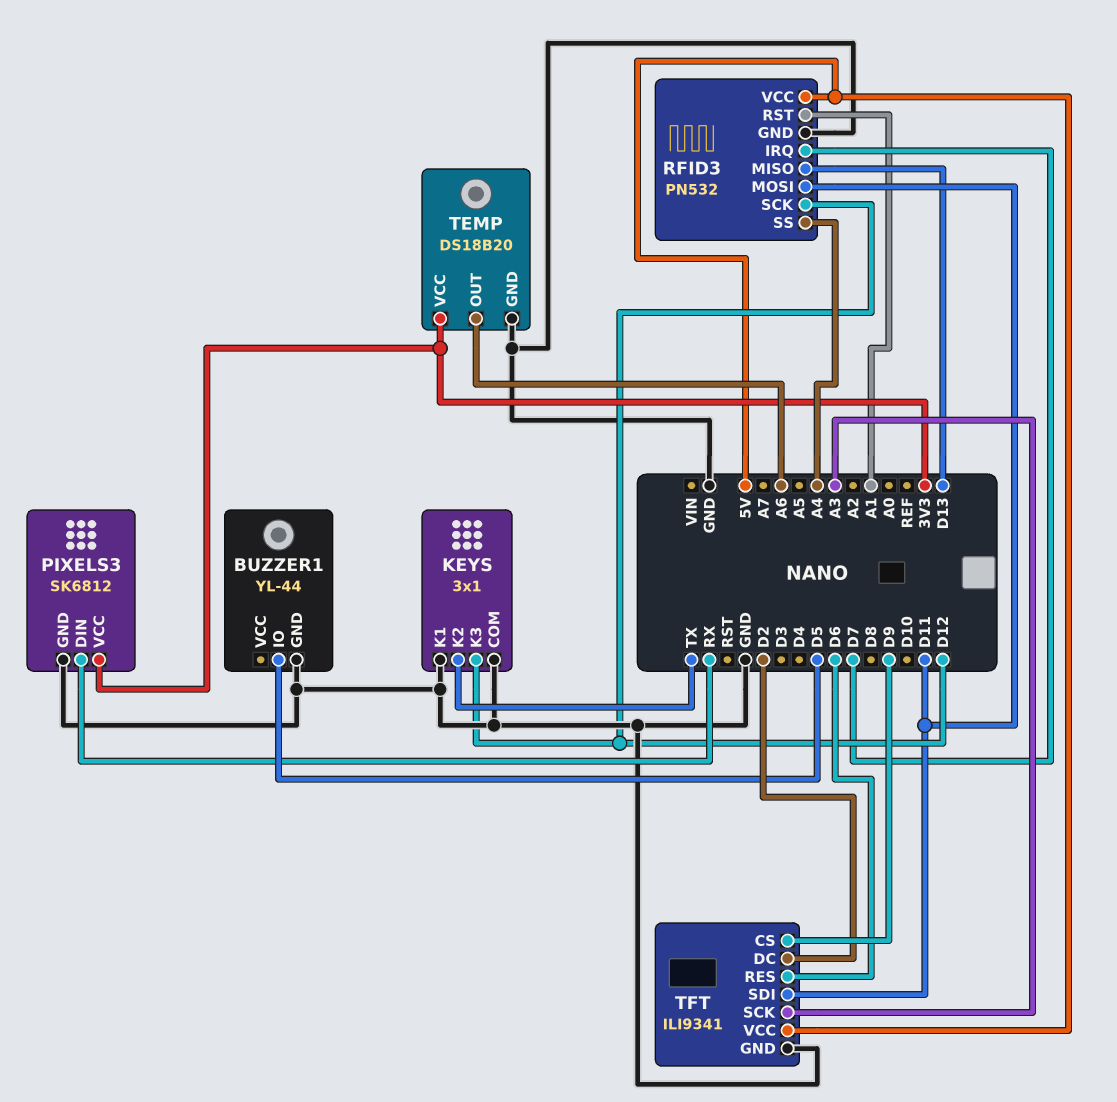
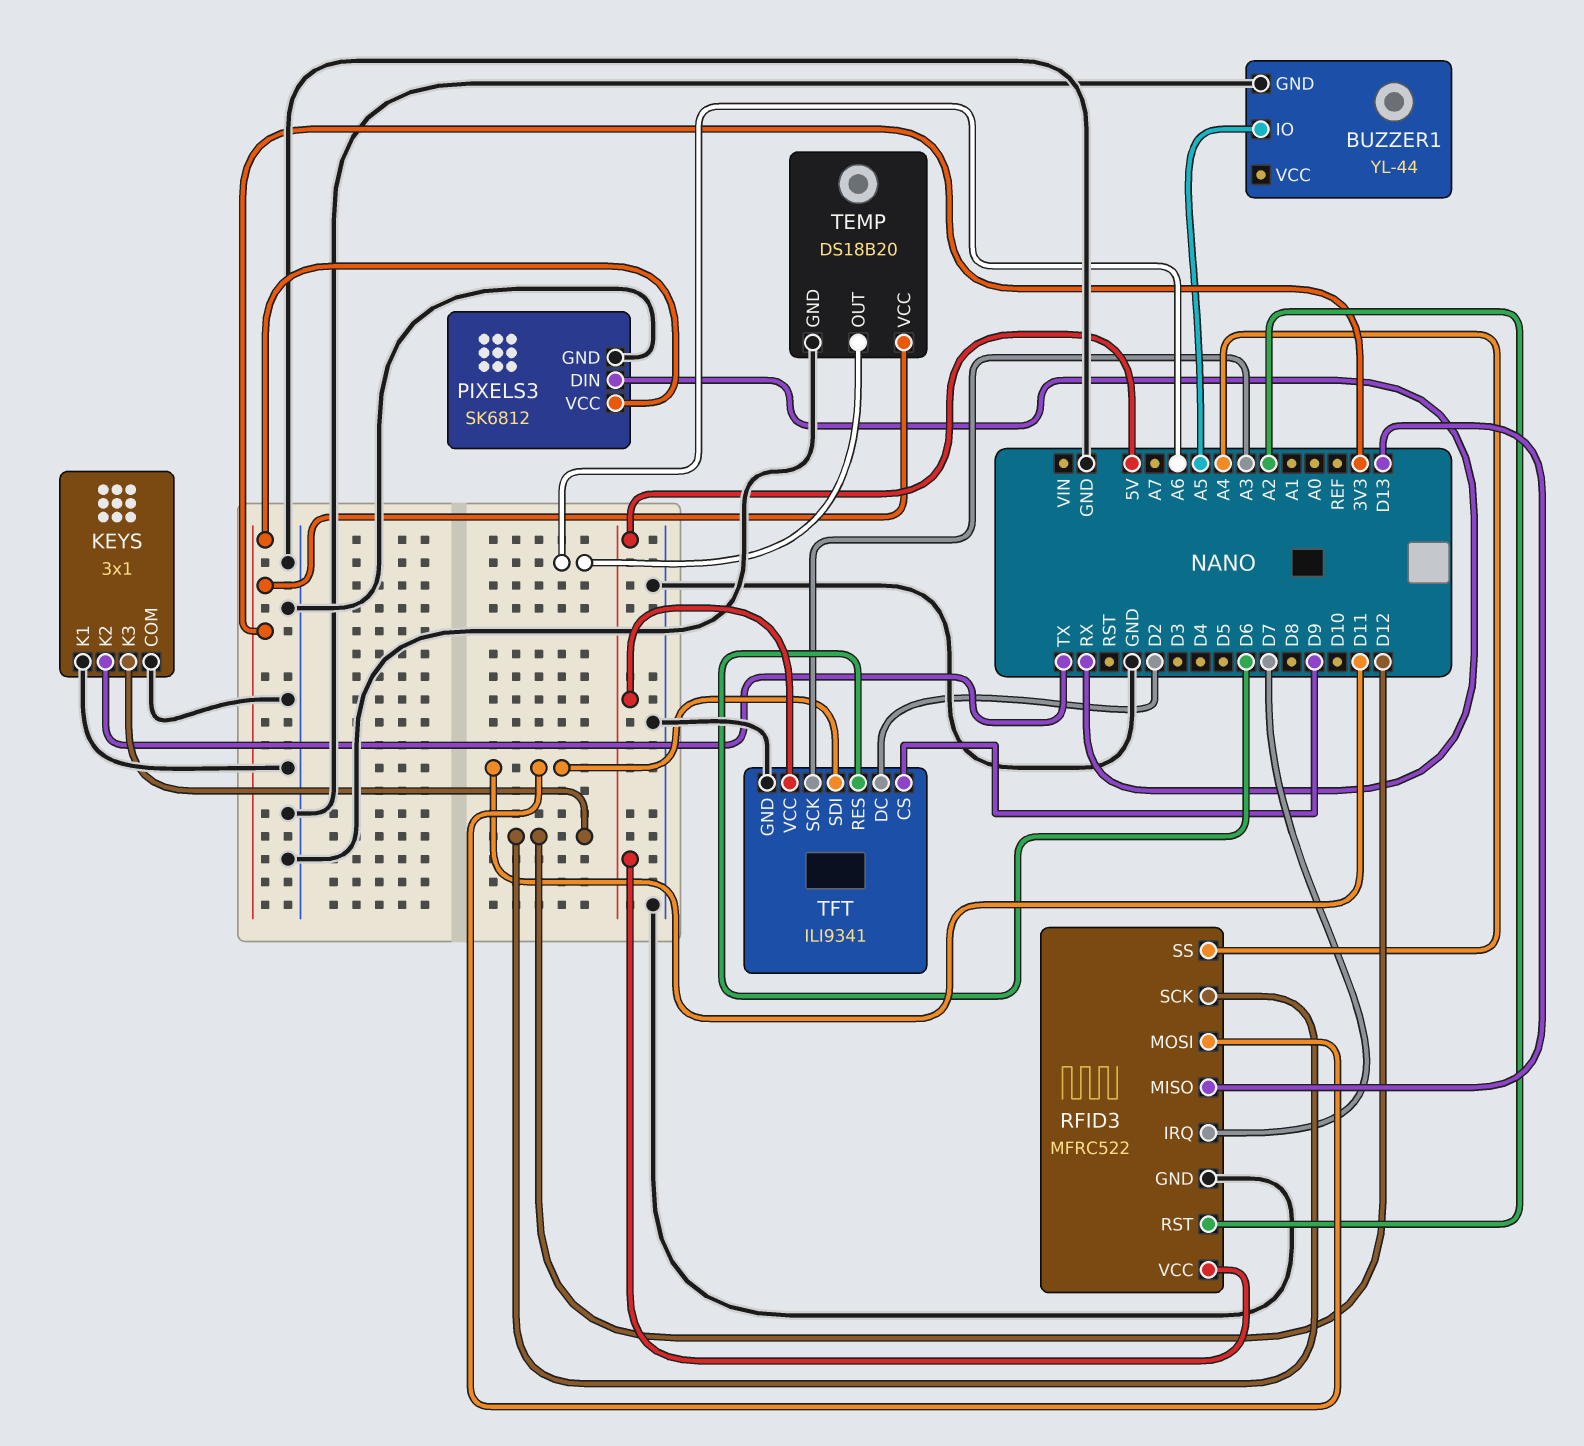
BUZZER1 pin IO: D5 -> A5
RFID3: PN532 -> MFRC522
RFID3 pin RST: A1 -> A2

